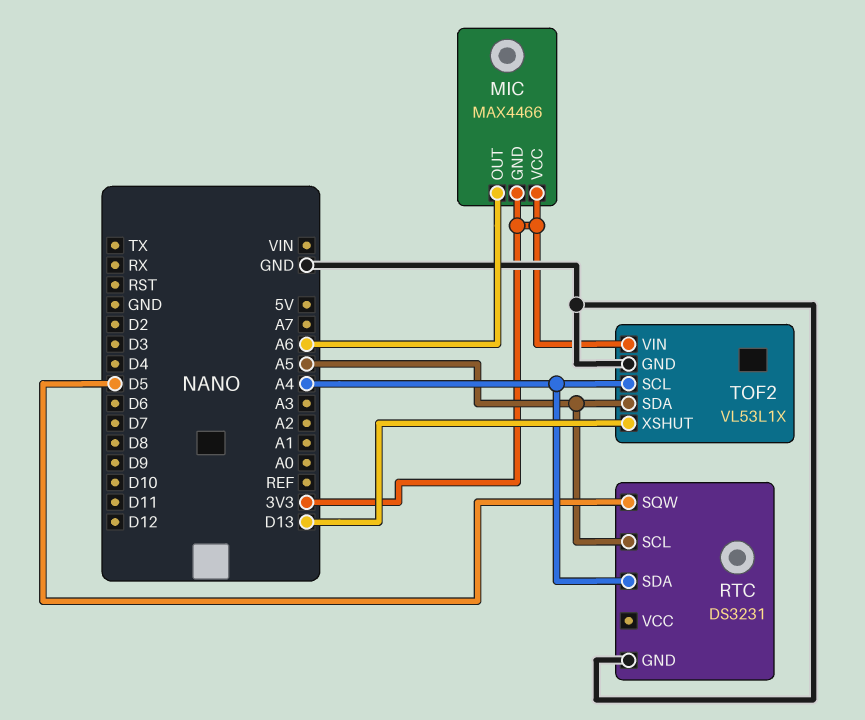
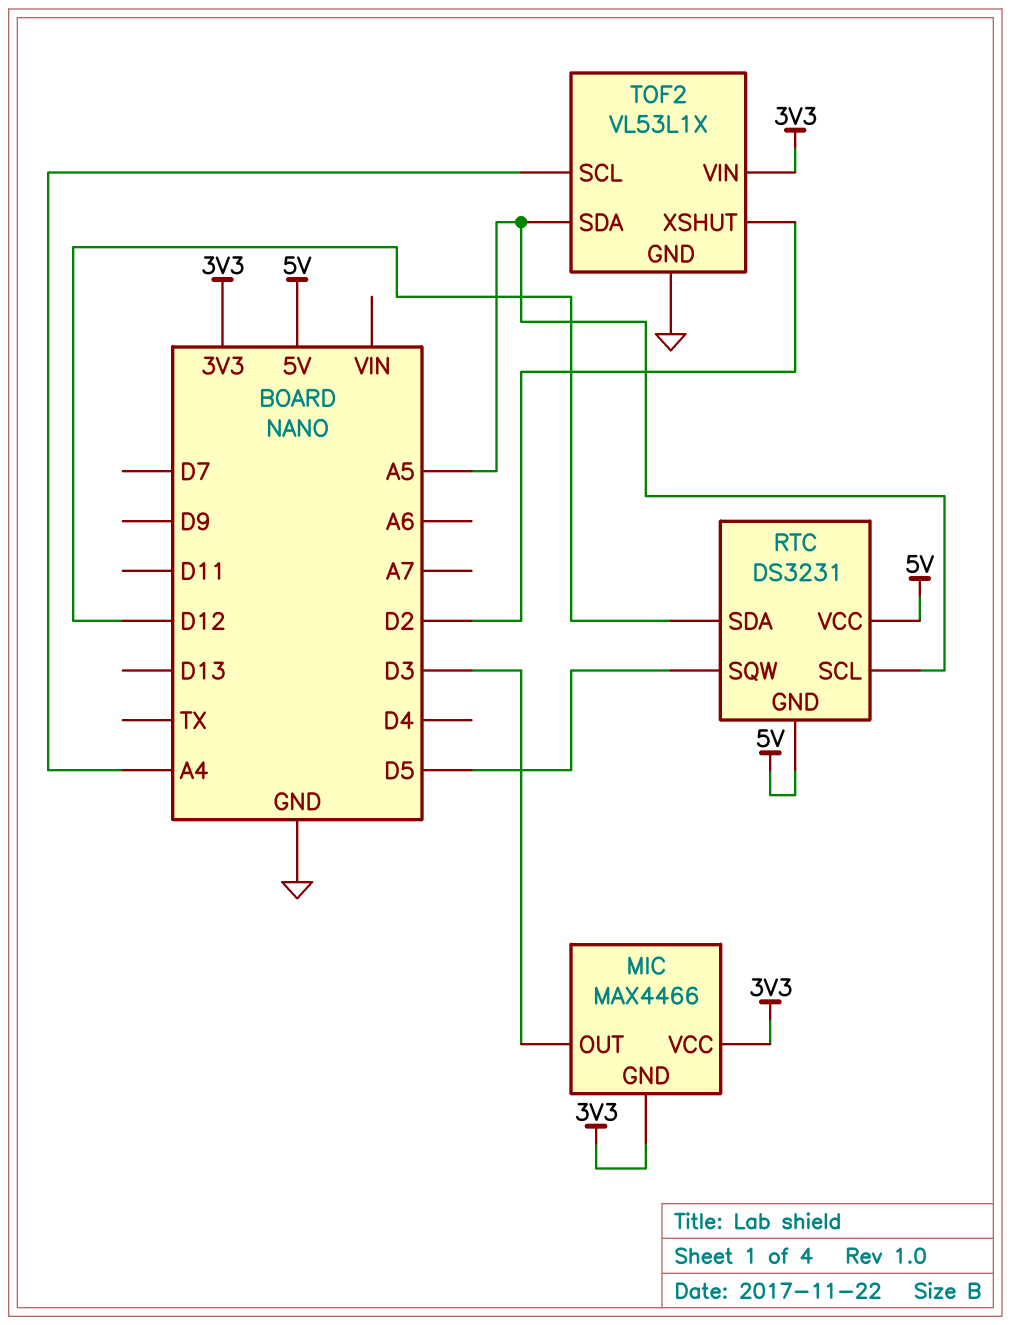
MIC pin OUT: A6 -> D3
RTC pin GND: GND -> 5V
RTC pin SDA: A4 -> D12
RTC pin VCC: none -> 5V
TOF2 pin XSHUT: D13 -> D2

